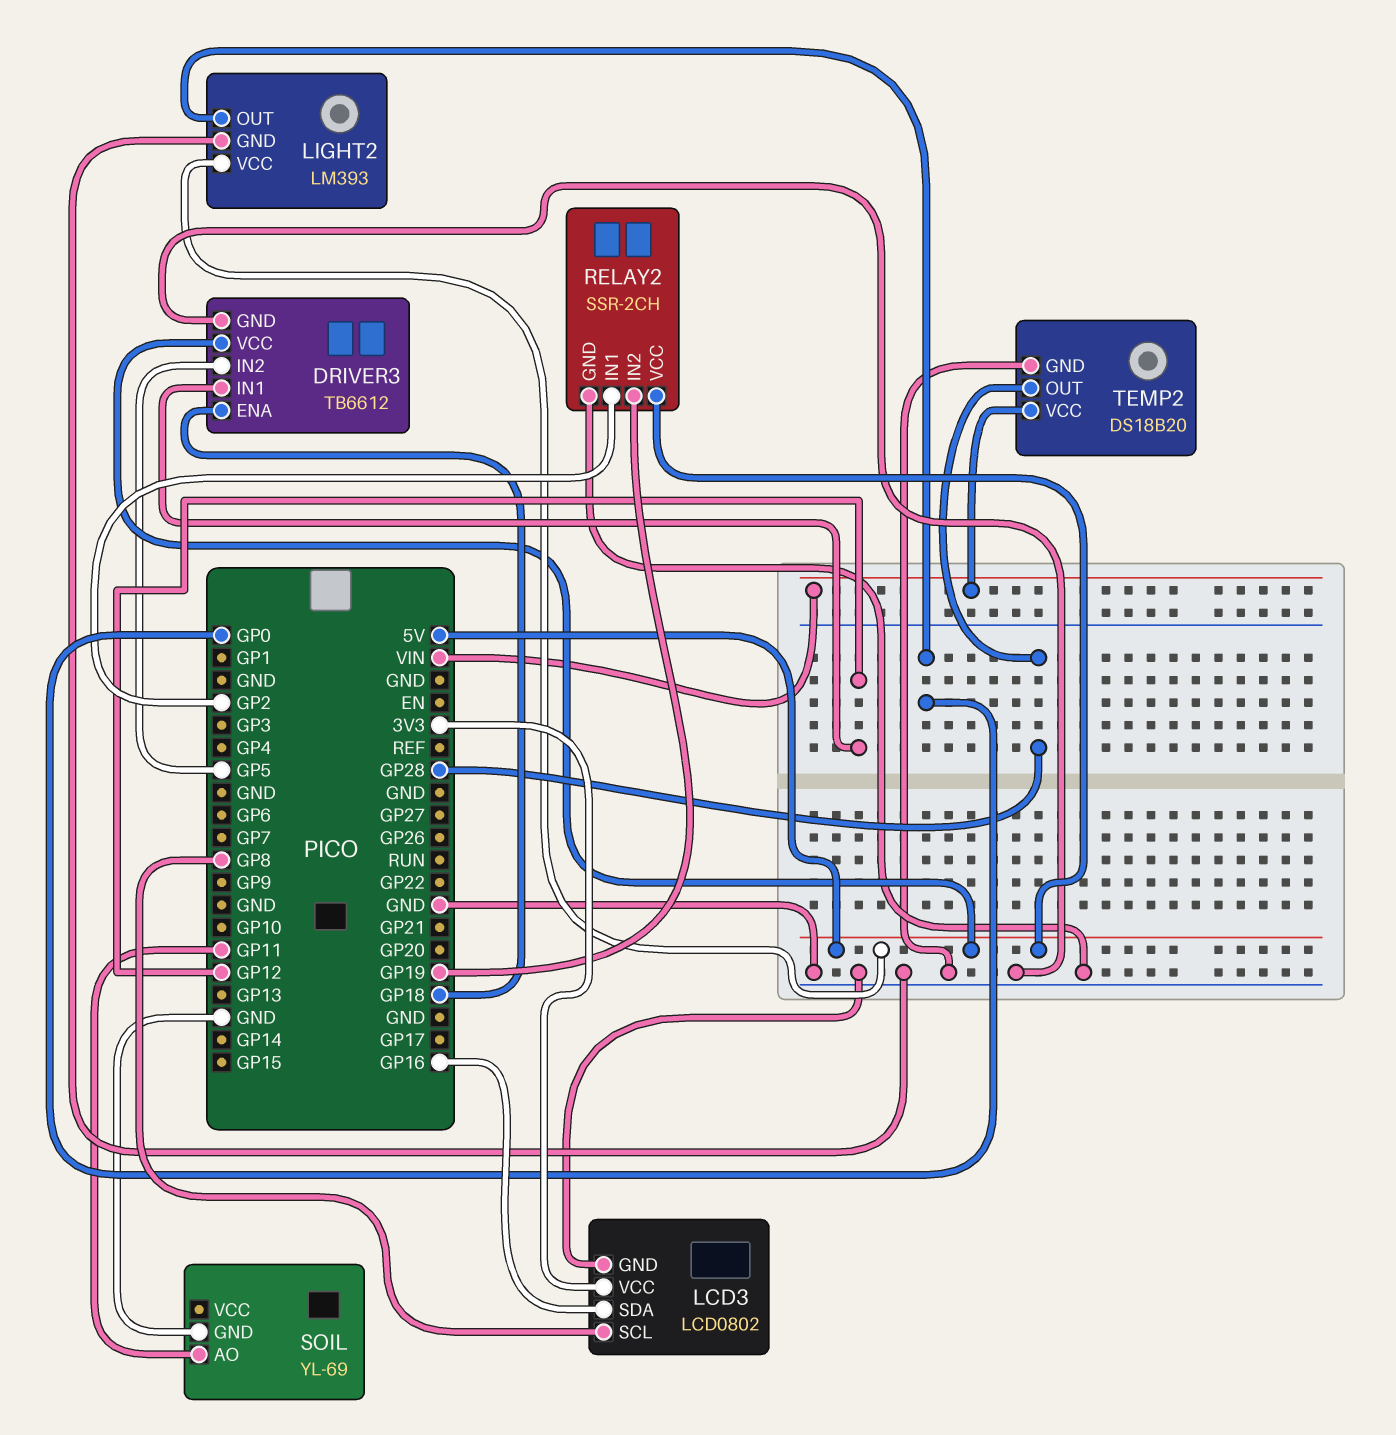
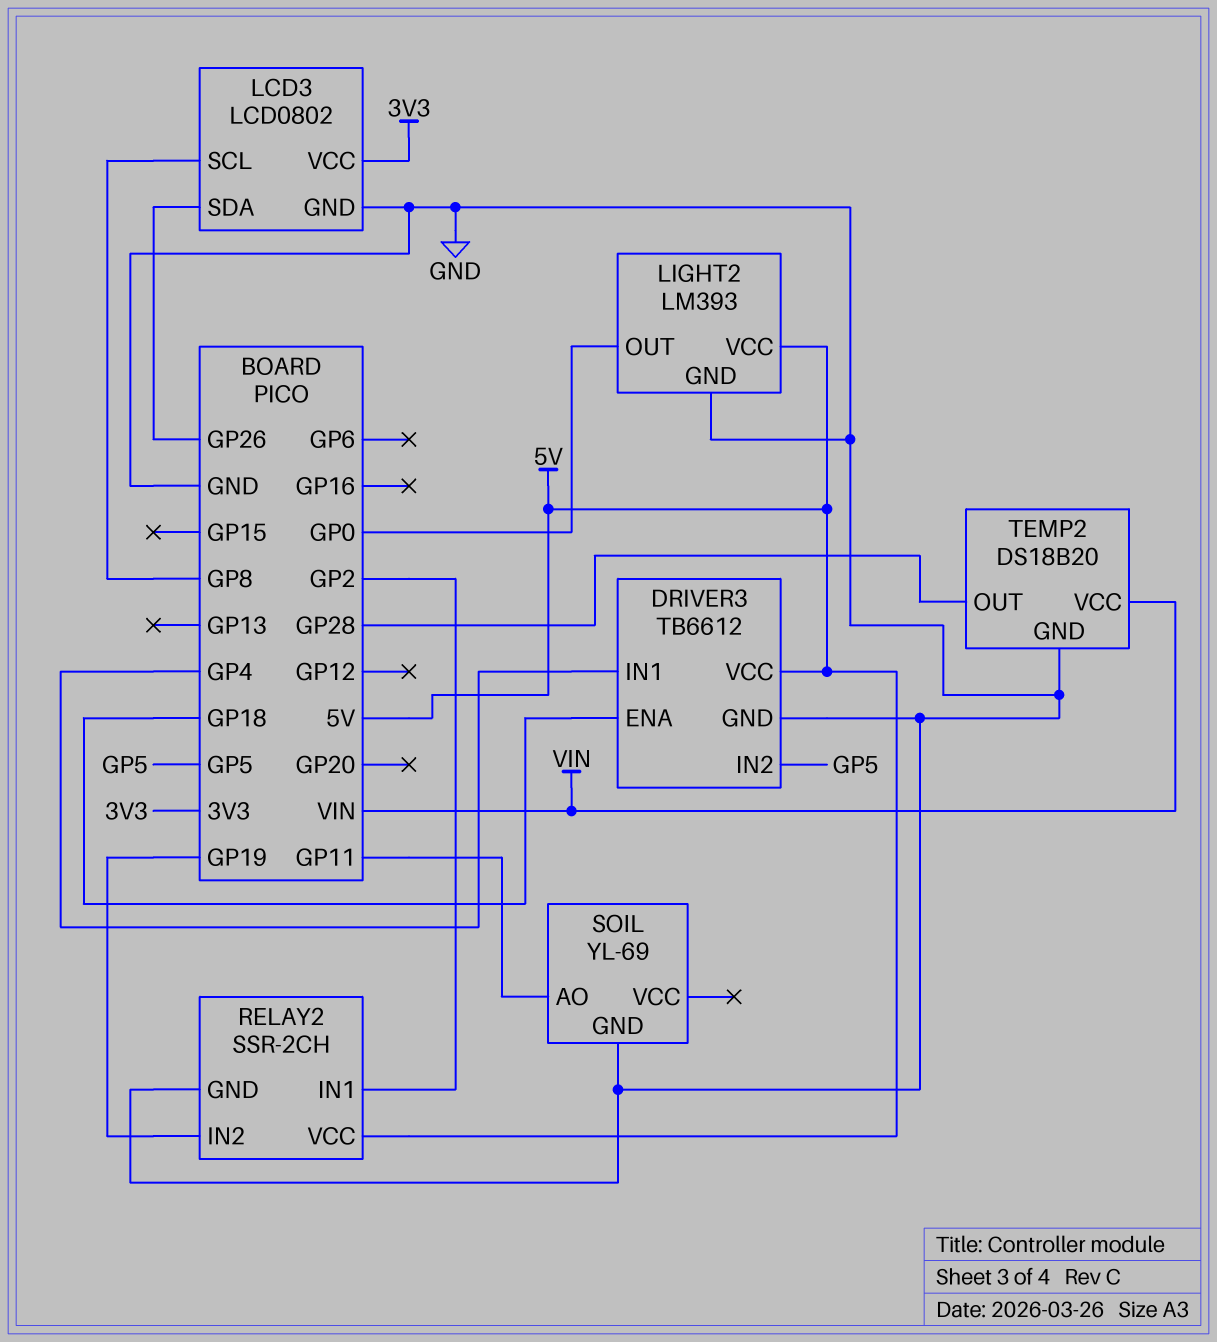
DRIVER3 pin IN1: GP12 -> GP4
LCD3 pin SDA: GP16 -> GP26

